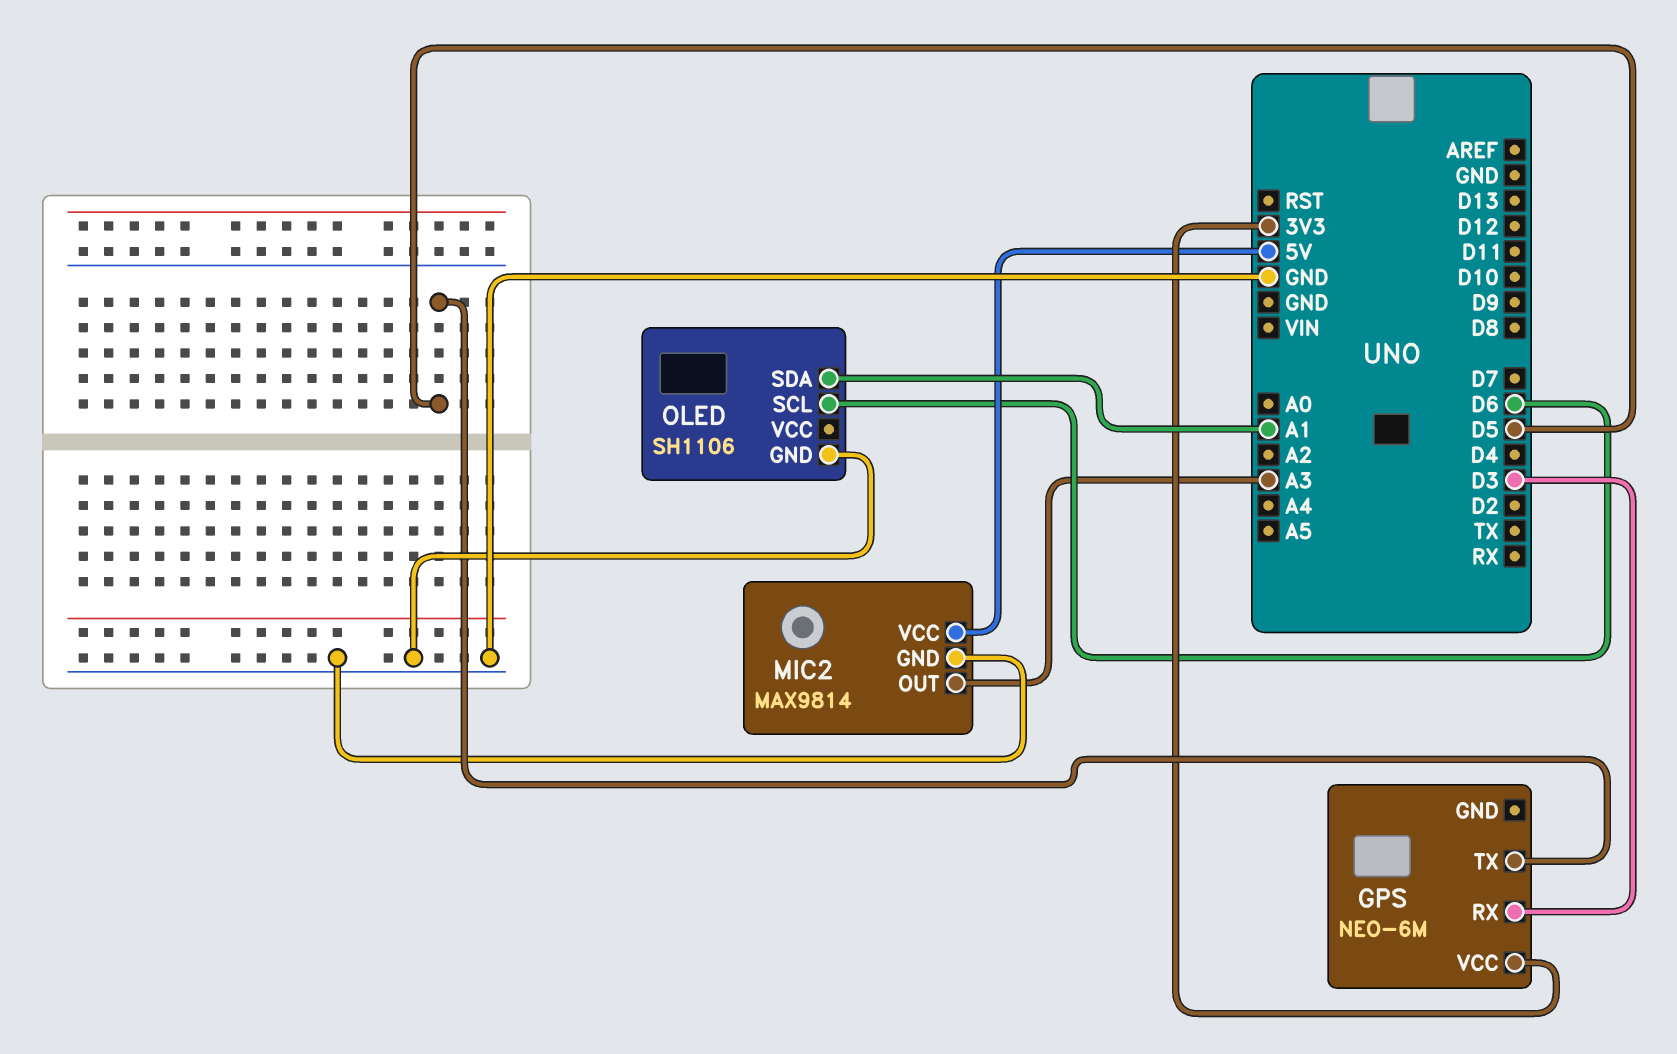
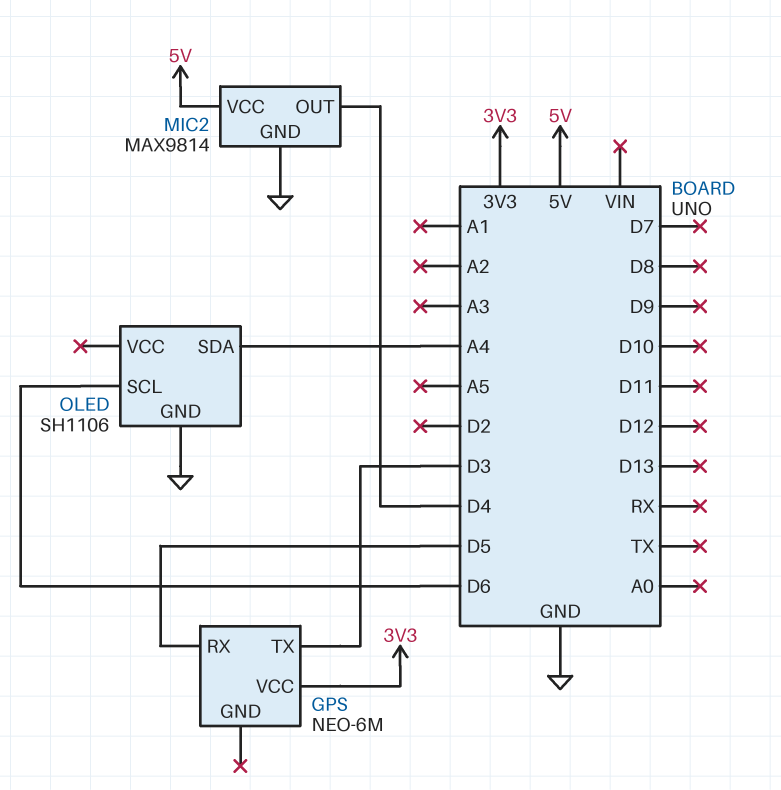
GPS pin RX: D3 -> D5
GPS pin TX: D5 -> D3
MIC2 pin OUT: A3 -> D4
OLED pin SDA: A1 -> A4

